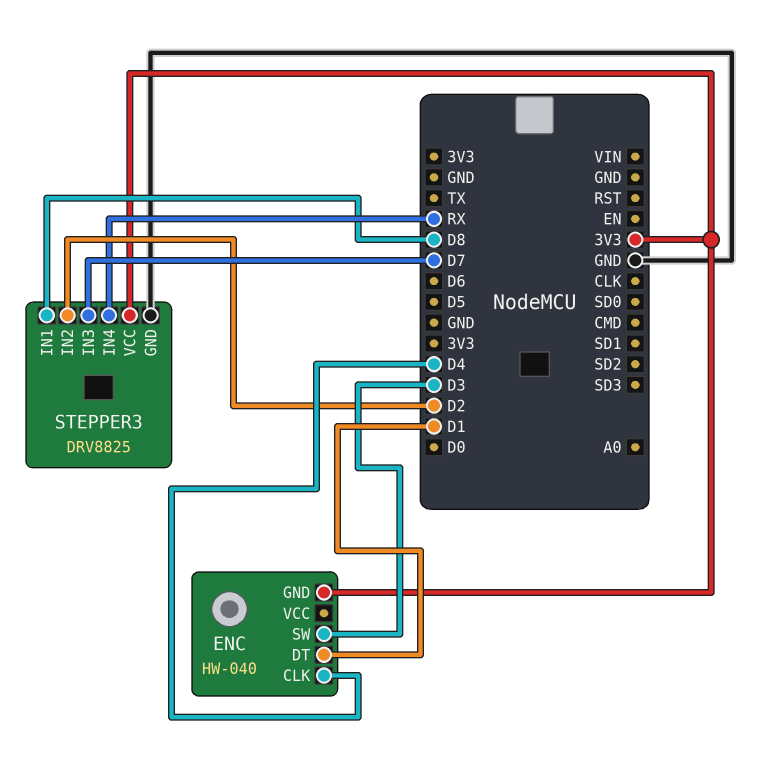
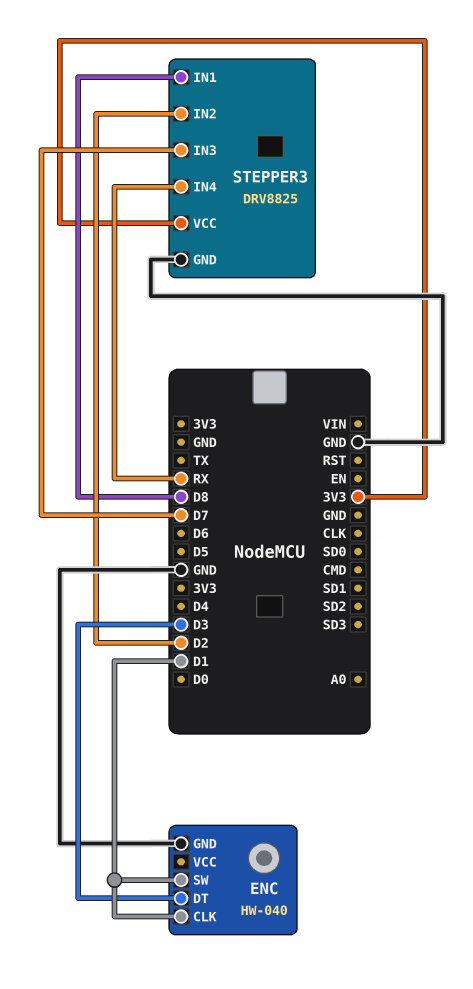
ENC pin CLK: D4 -> D1
ENC pin DT: D1 -> D3
ENC pin GND: 3V3 -> GND
ENC pin SW: D3 -> D1

